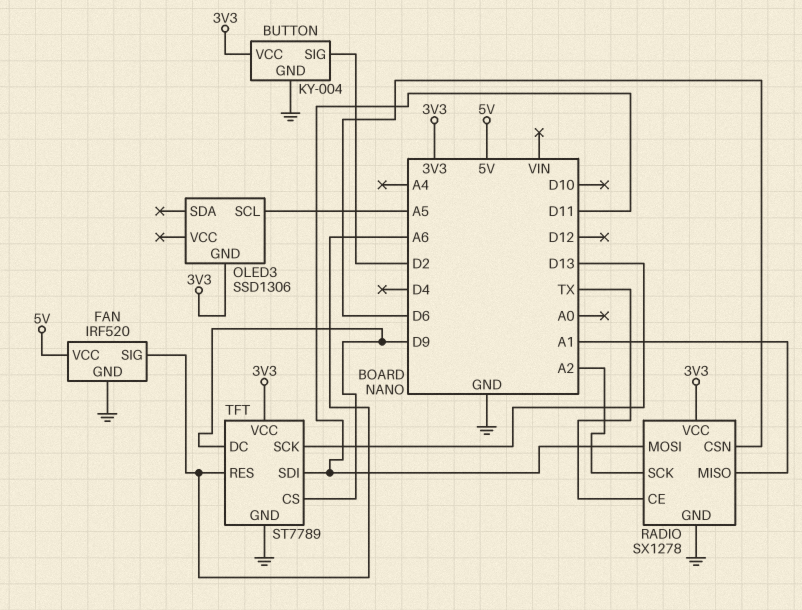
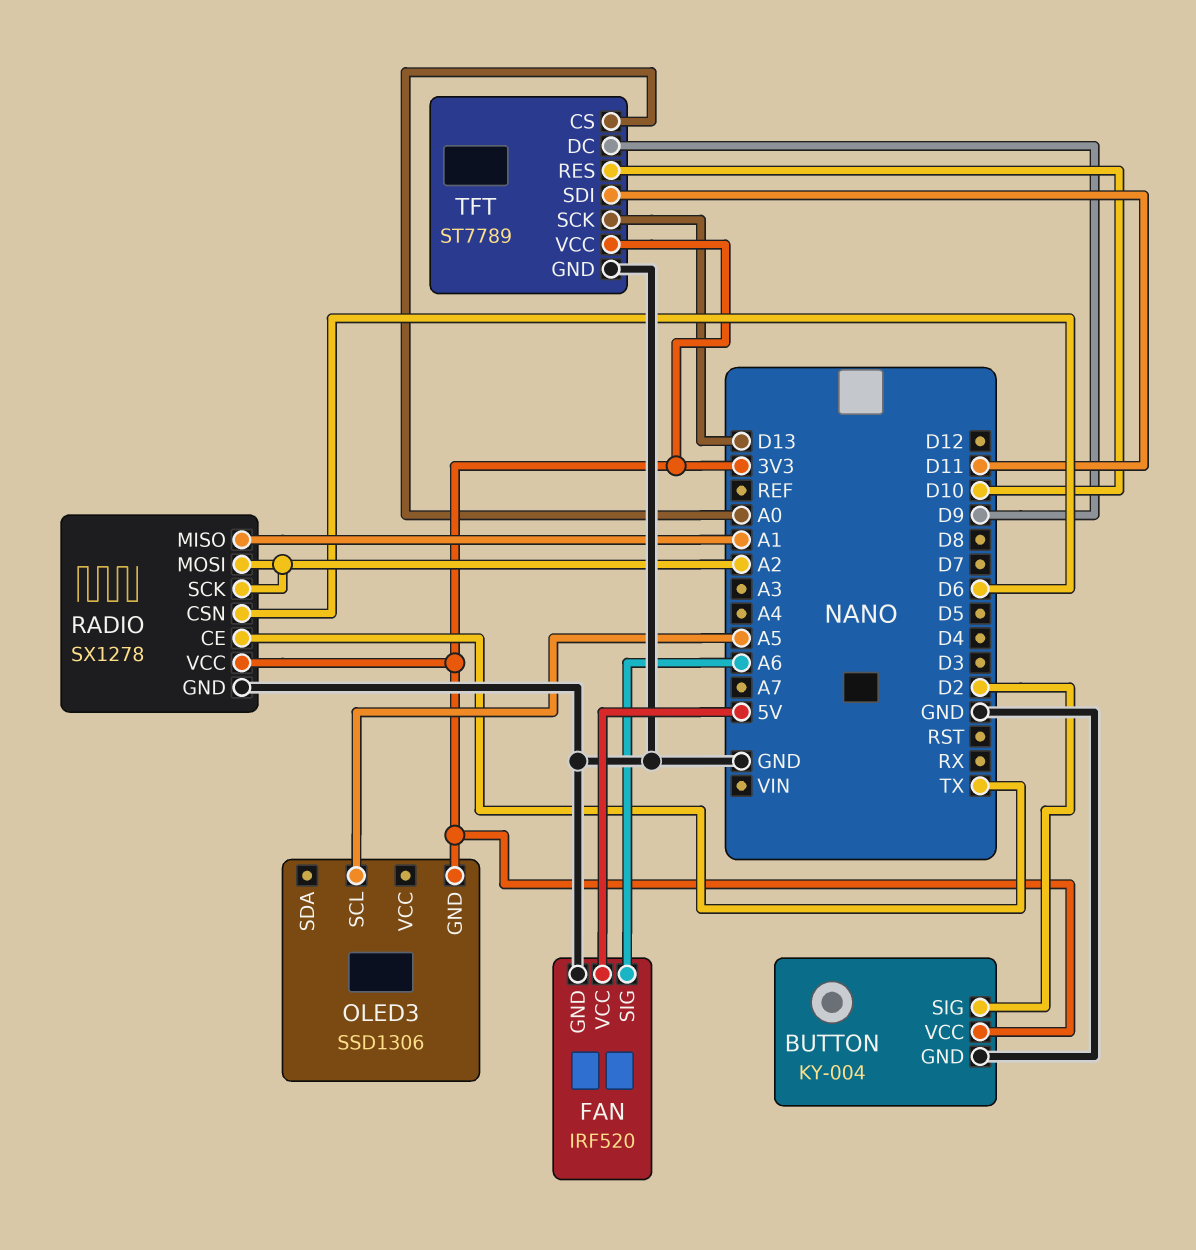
RADIO pin MOSI: D11 -> A2
TFT pin CS: D9 -> A0
TFT pin RES: A6 -> D10

